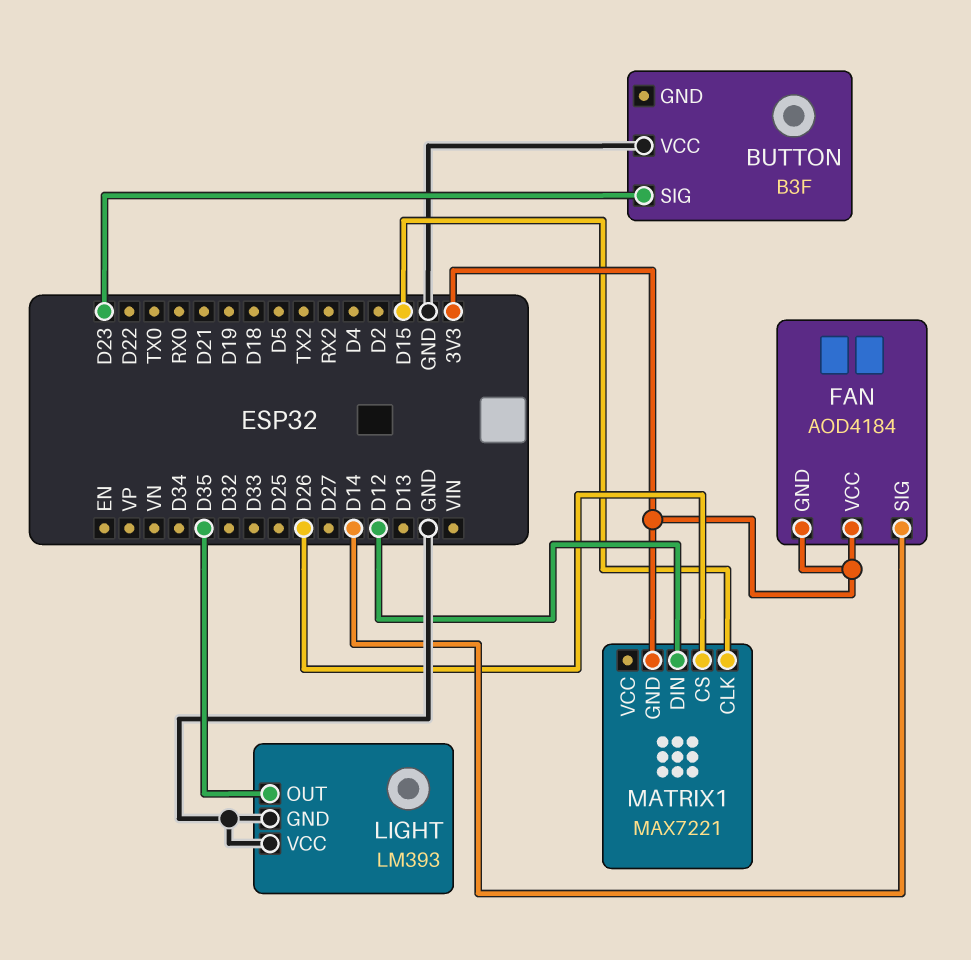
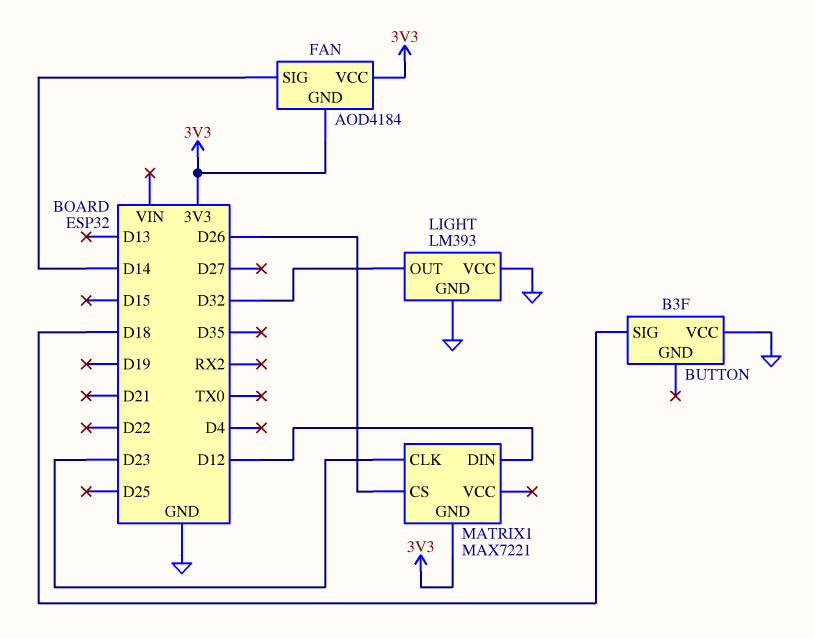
BUTTON pin SIG: D23 -> D18
LIGHT pin OUT: D35 -> D32
MATRIX1 pin CLK: D15 -> D23

